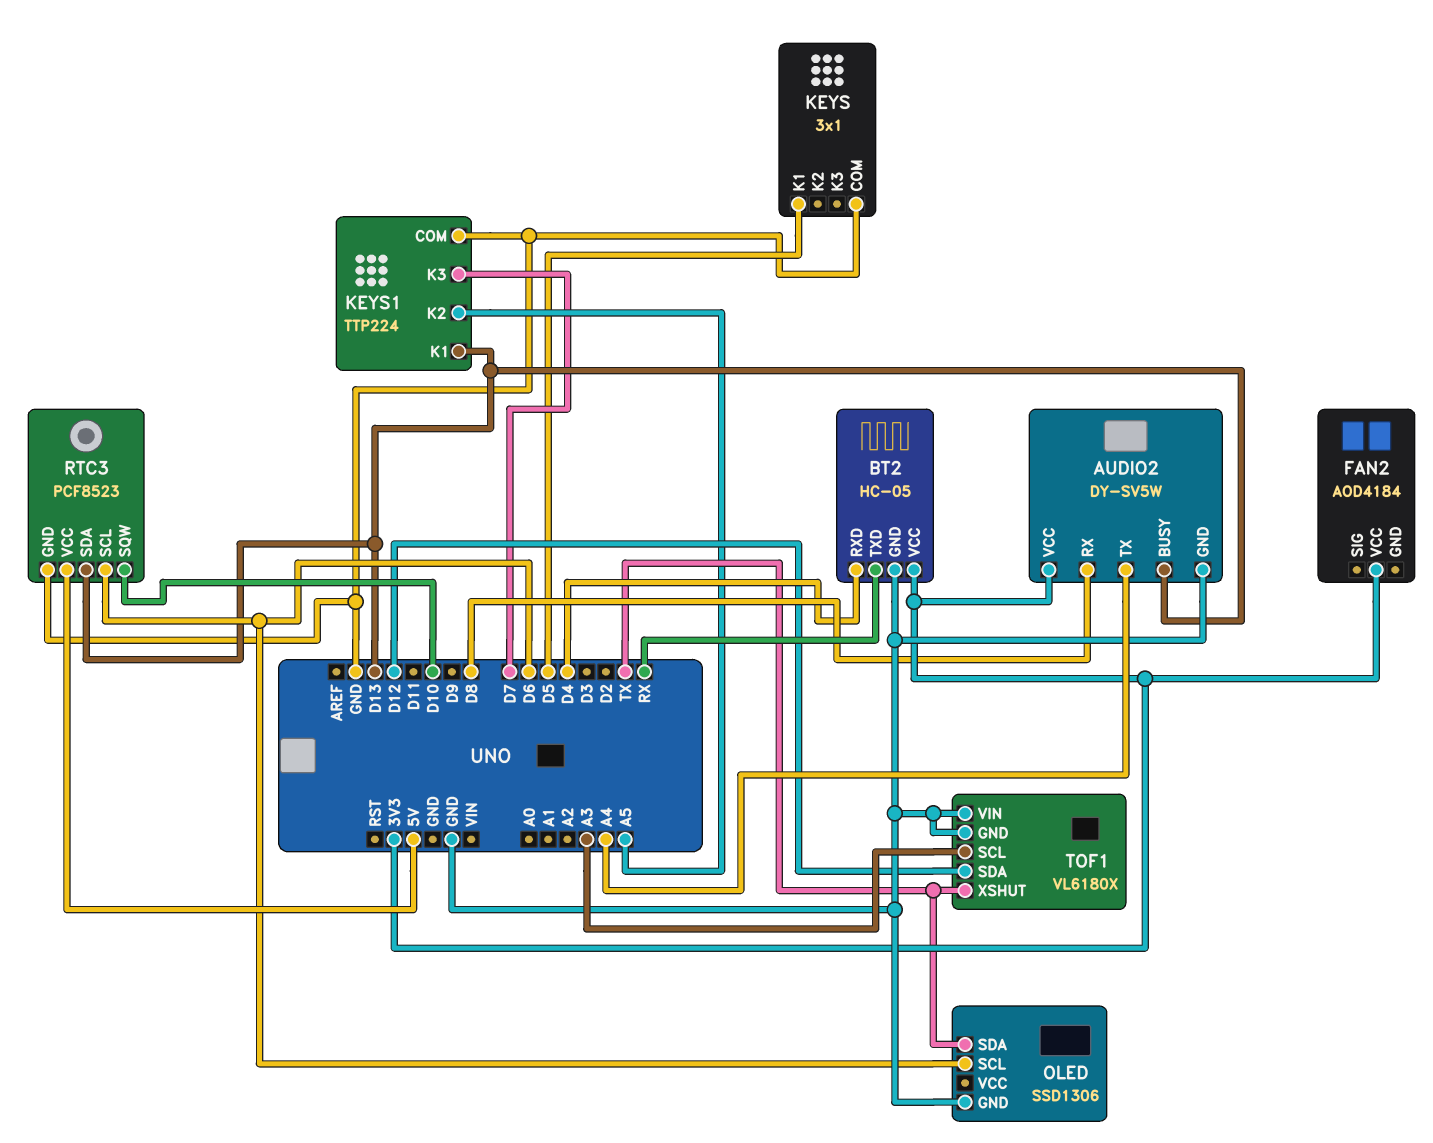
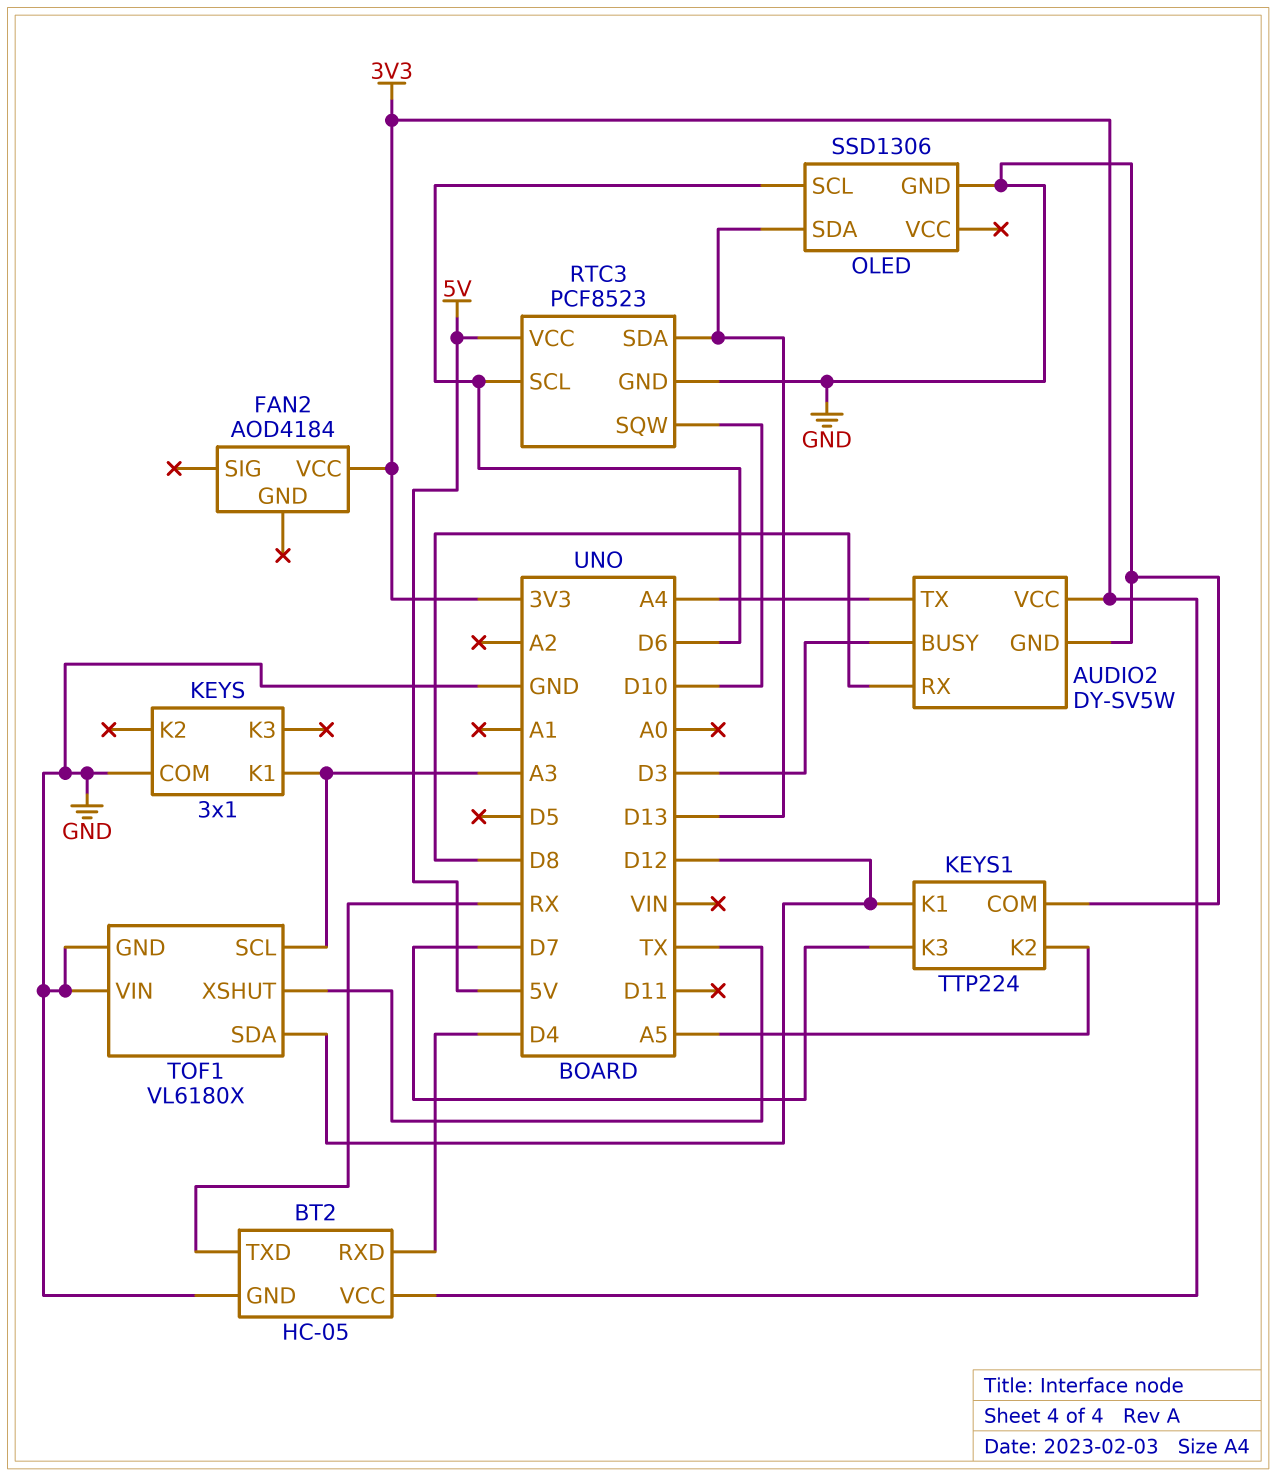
AUDIO2 pin BUSY: D13 -> D3
KEYS pin K1: D5 -> A3
KEYS1 pin K1: D13 -> D12
OLED pin SDA: TX -> D13

